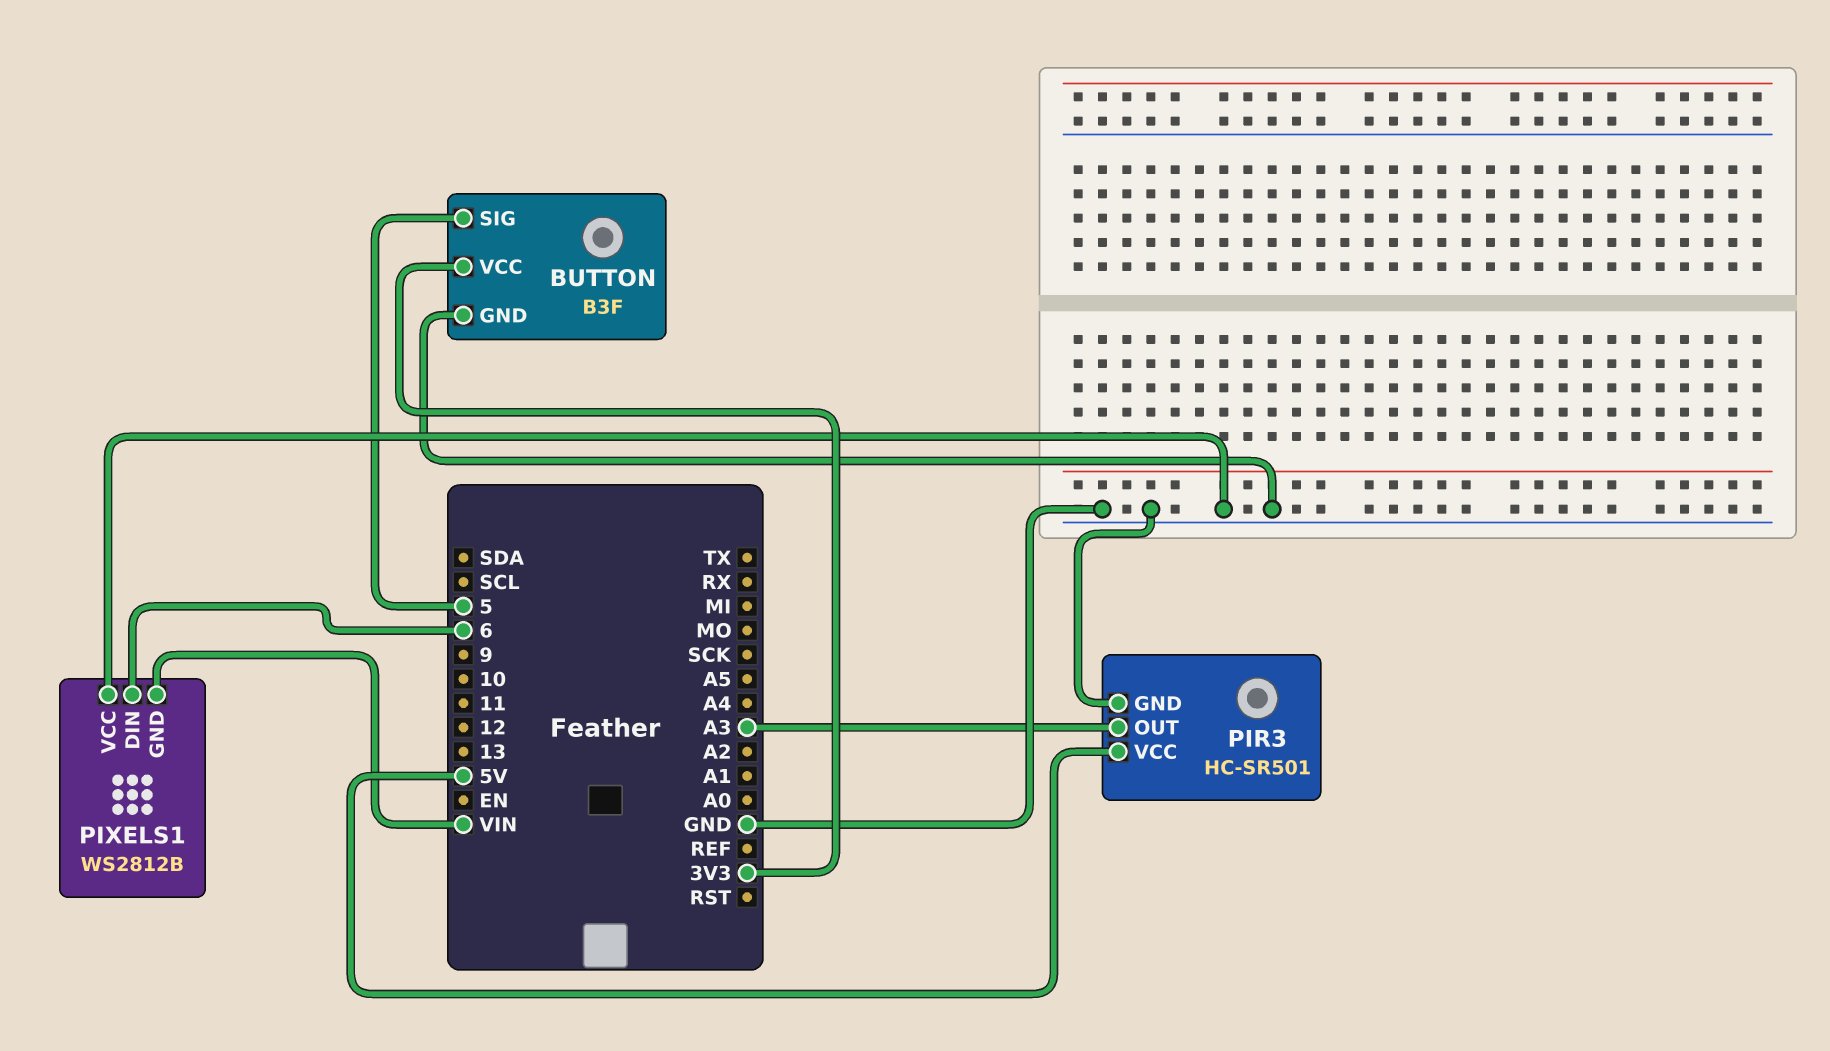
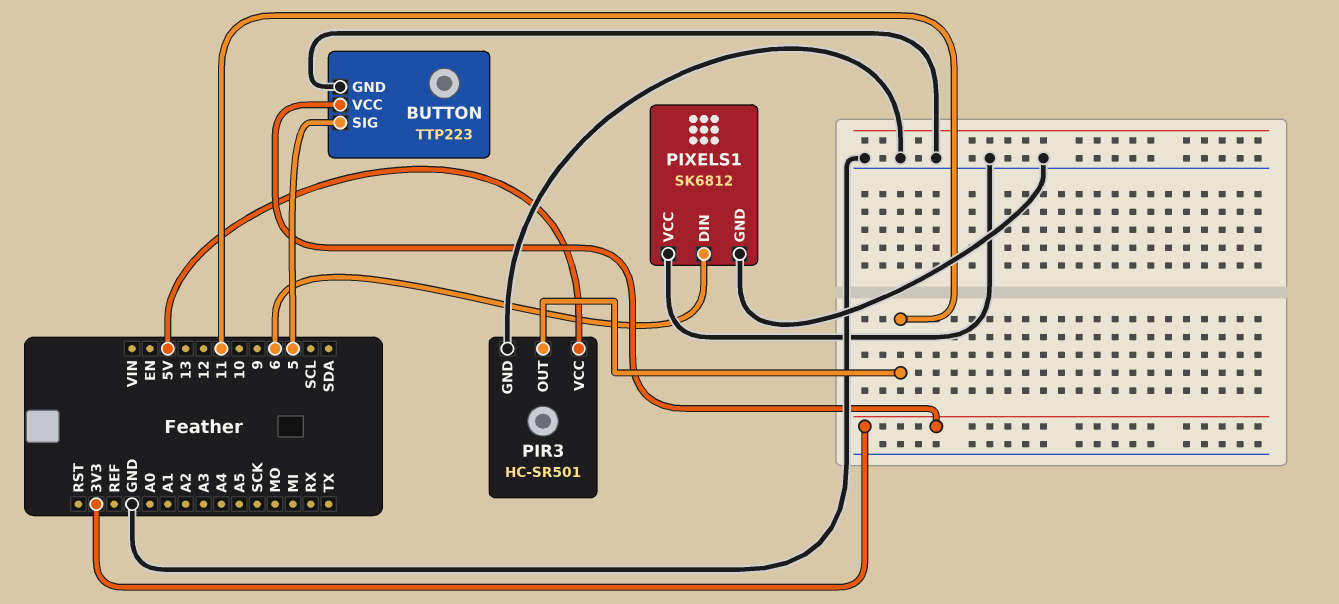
BUTTON: B3F -> TTP223
PIR3 pin OUT: A3 -> 11
PIXELS1: WS2812B -> SK6812
PIXELS1 pin GND: VIN -> GND

